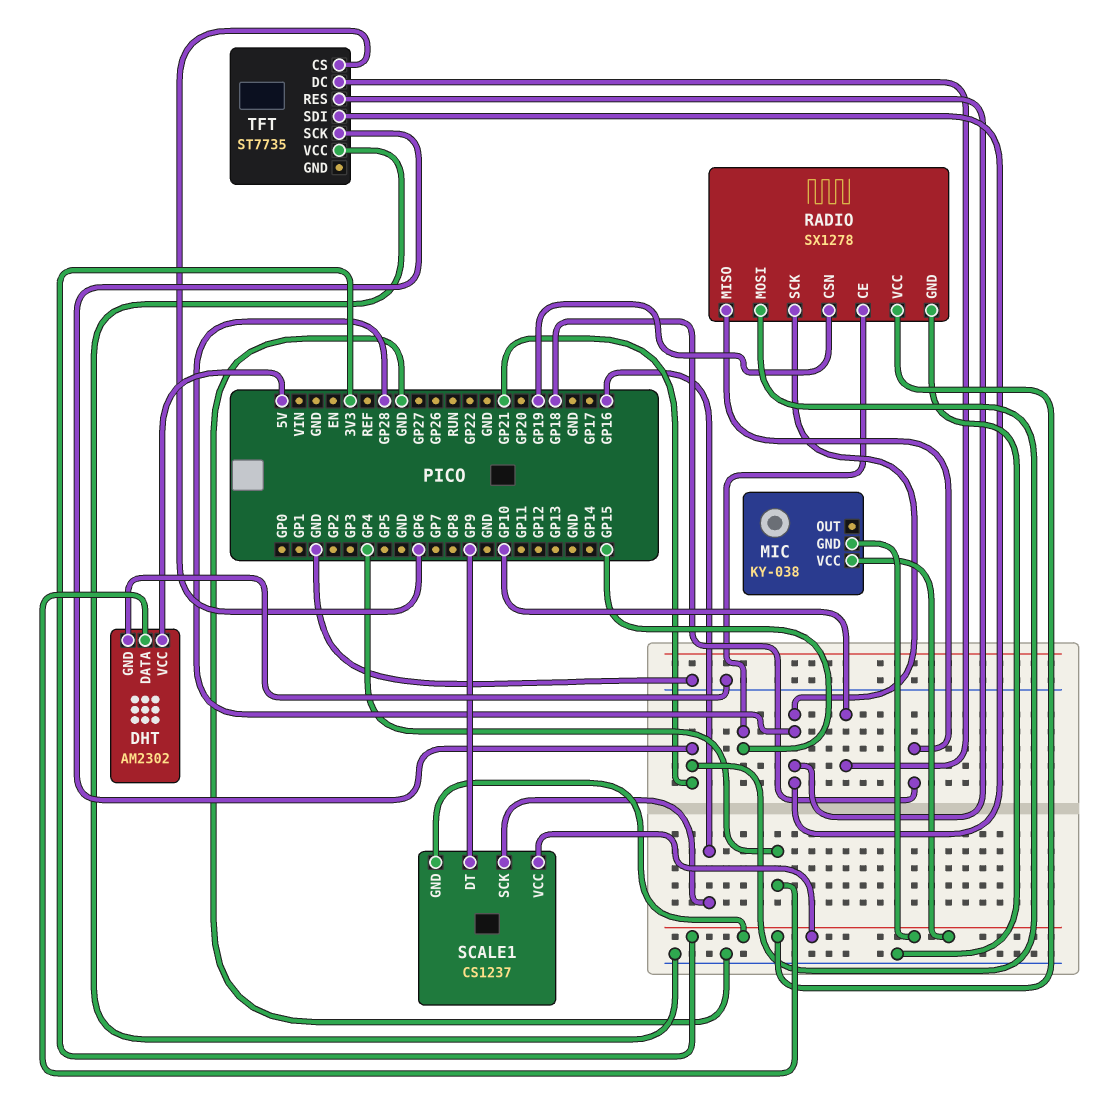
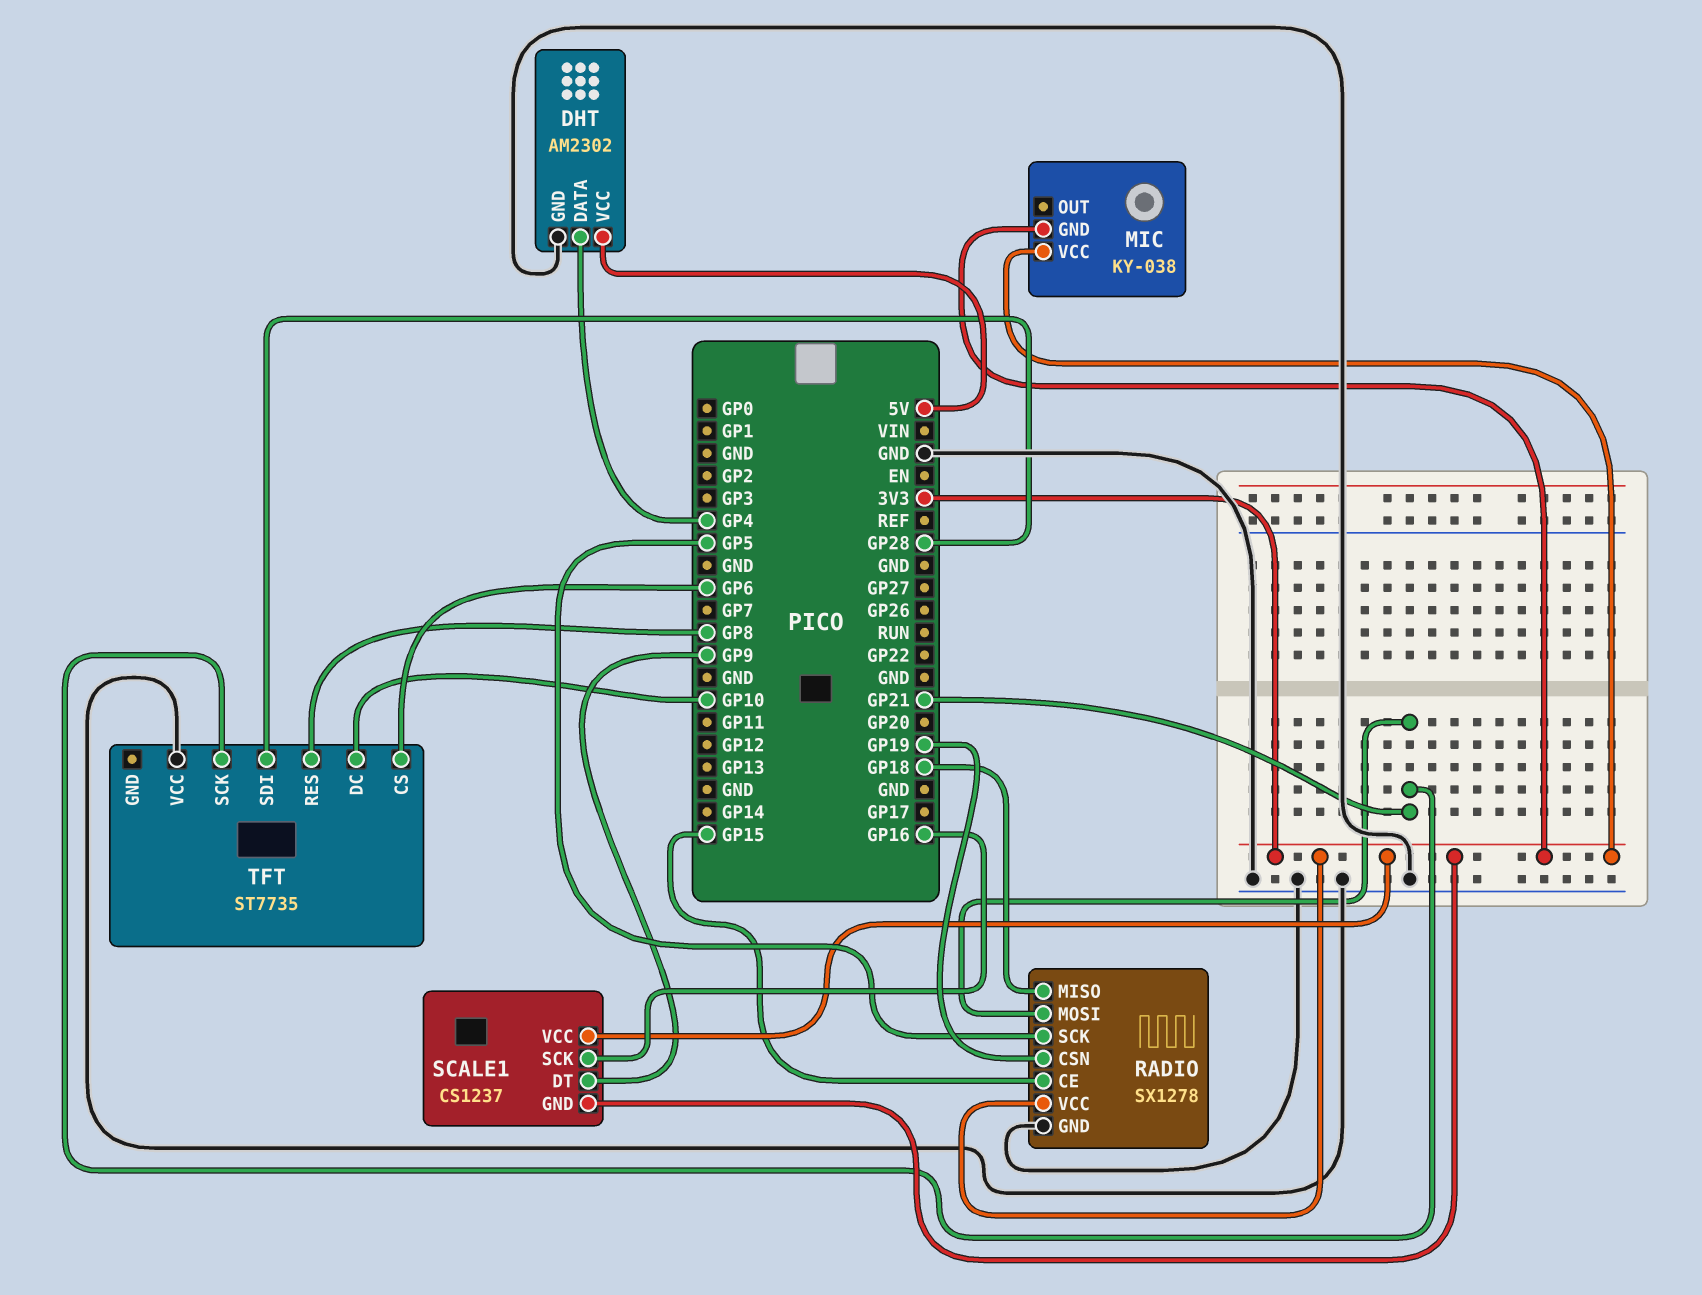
RADIO pin SCK: GP28 -> GP5
TFT pin RES: GP28 -> GP8

